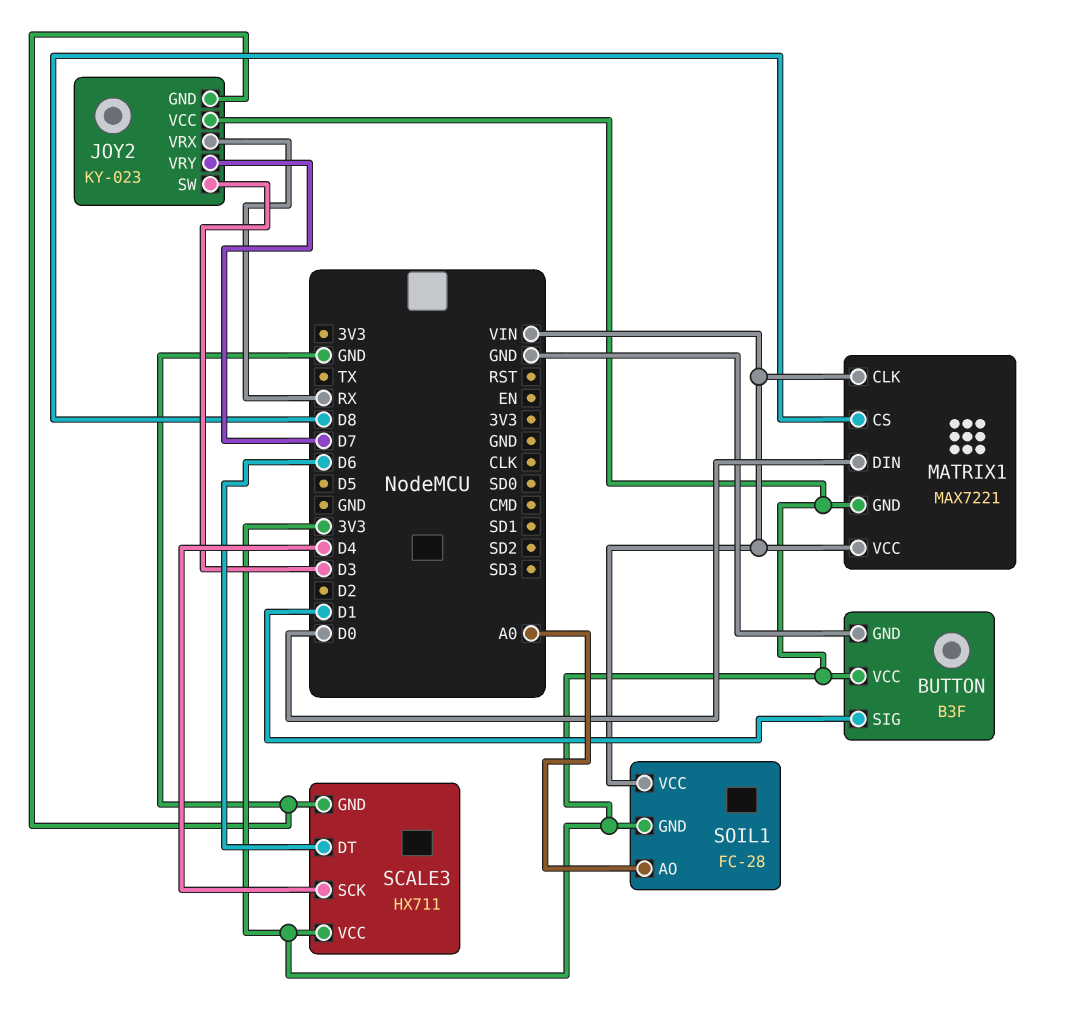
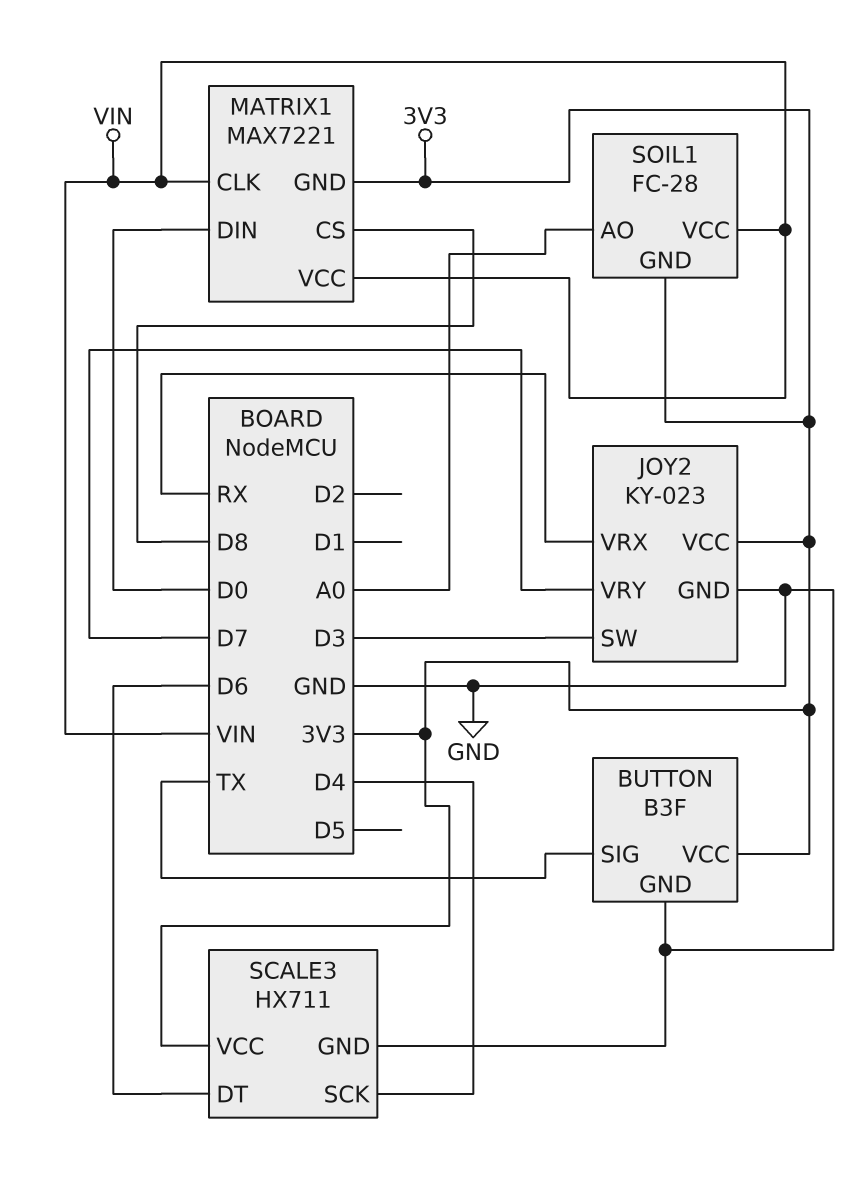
BUTTON pin SIG: D1 -> TX

